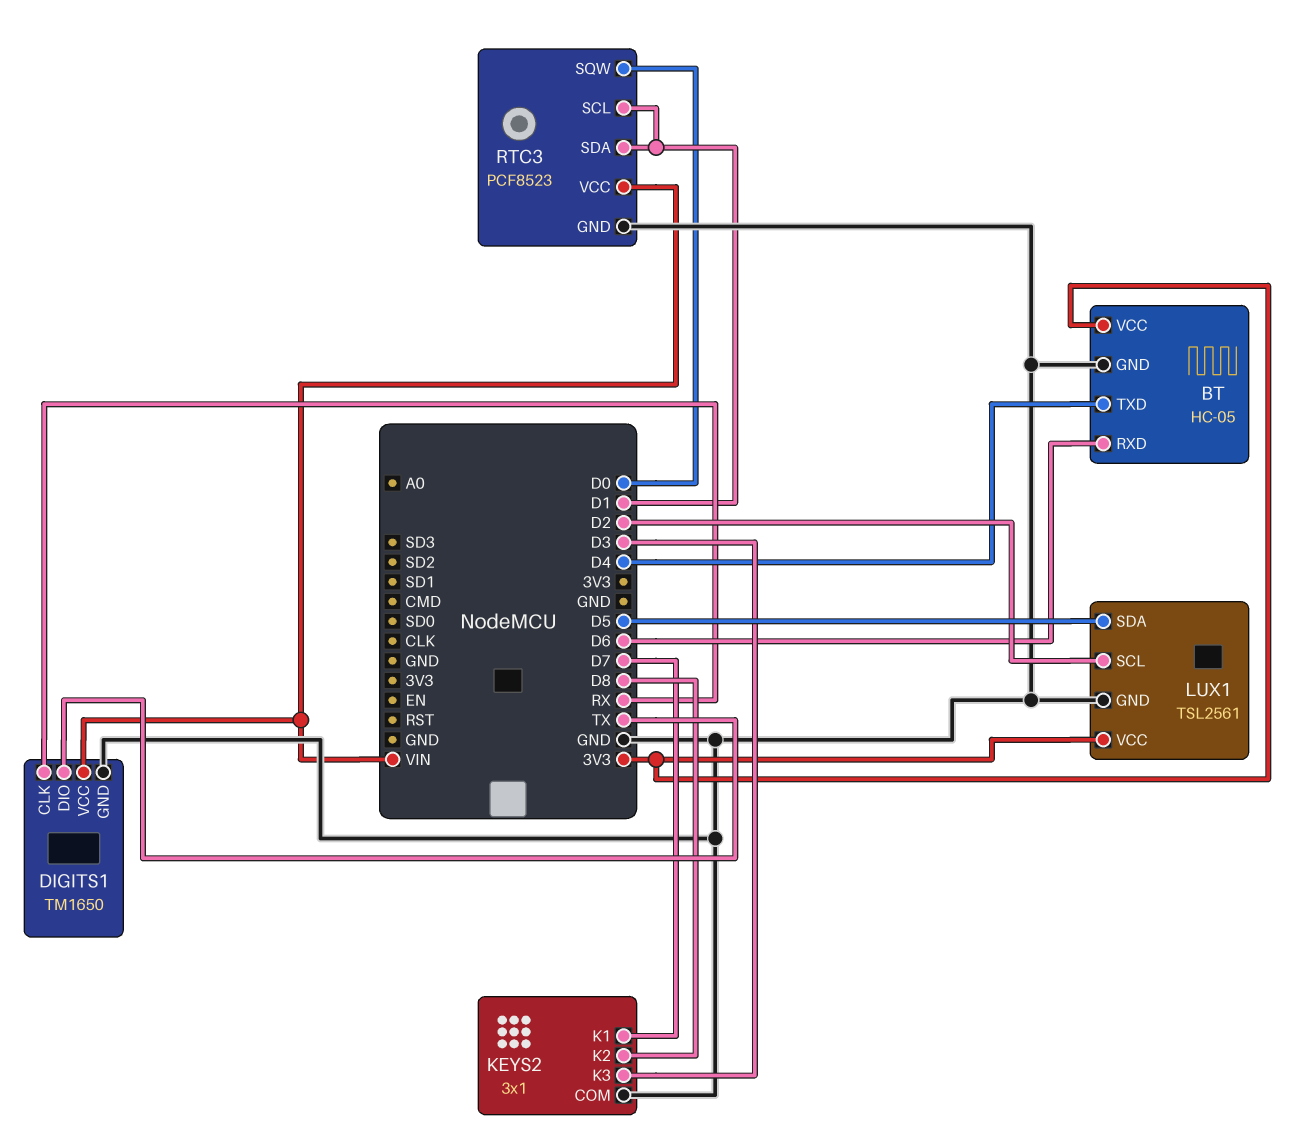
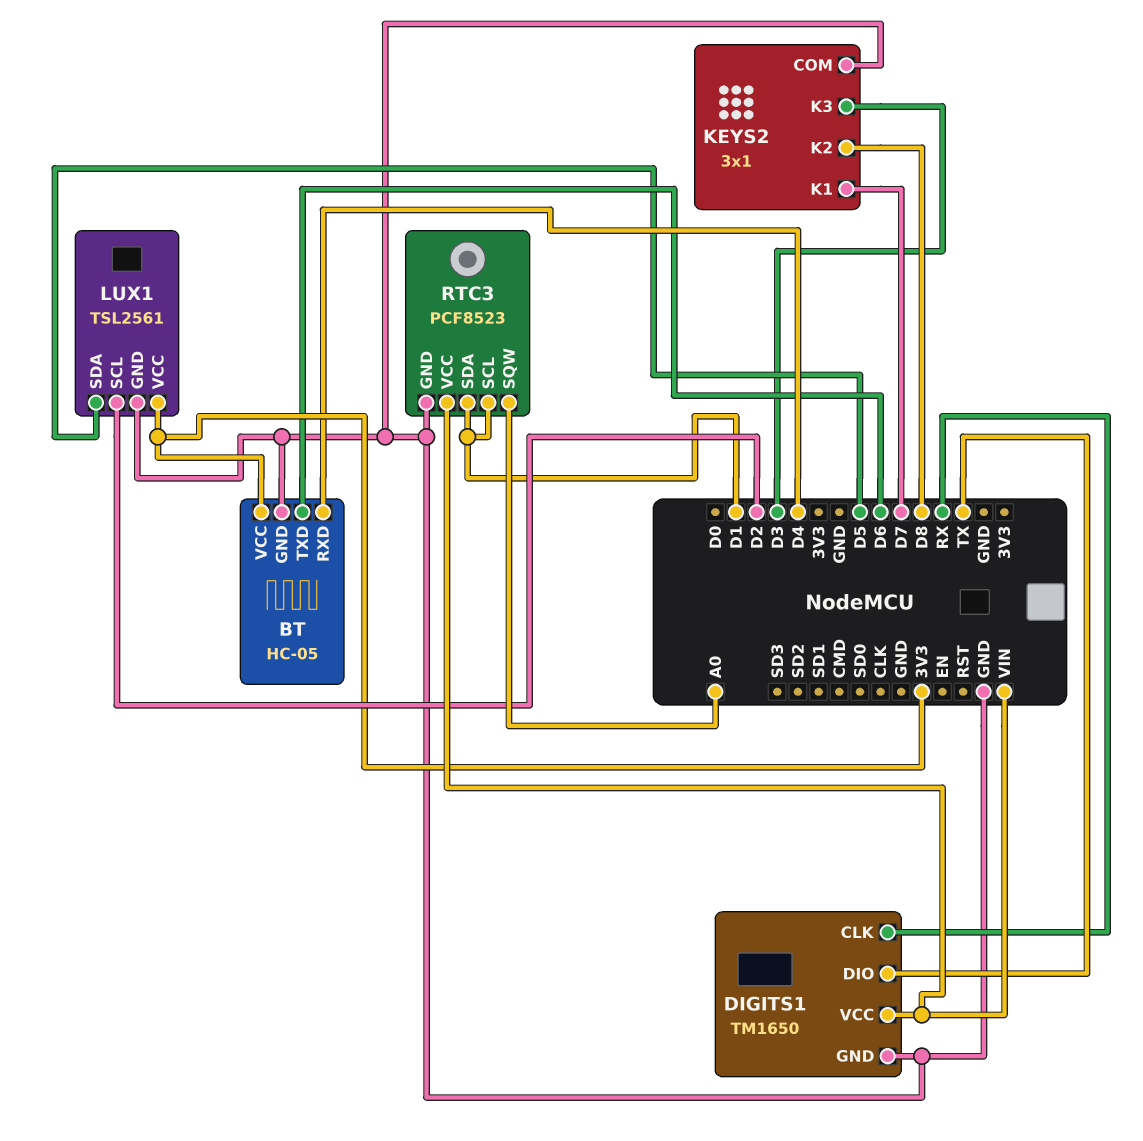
BT pin RXD: D6 -> D4
BT pin TXD: D4 -> D6
RTC3 pin SQW: D0 -> A0

